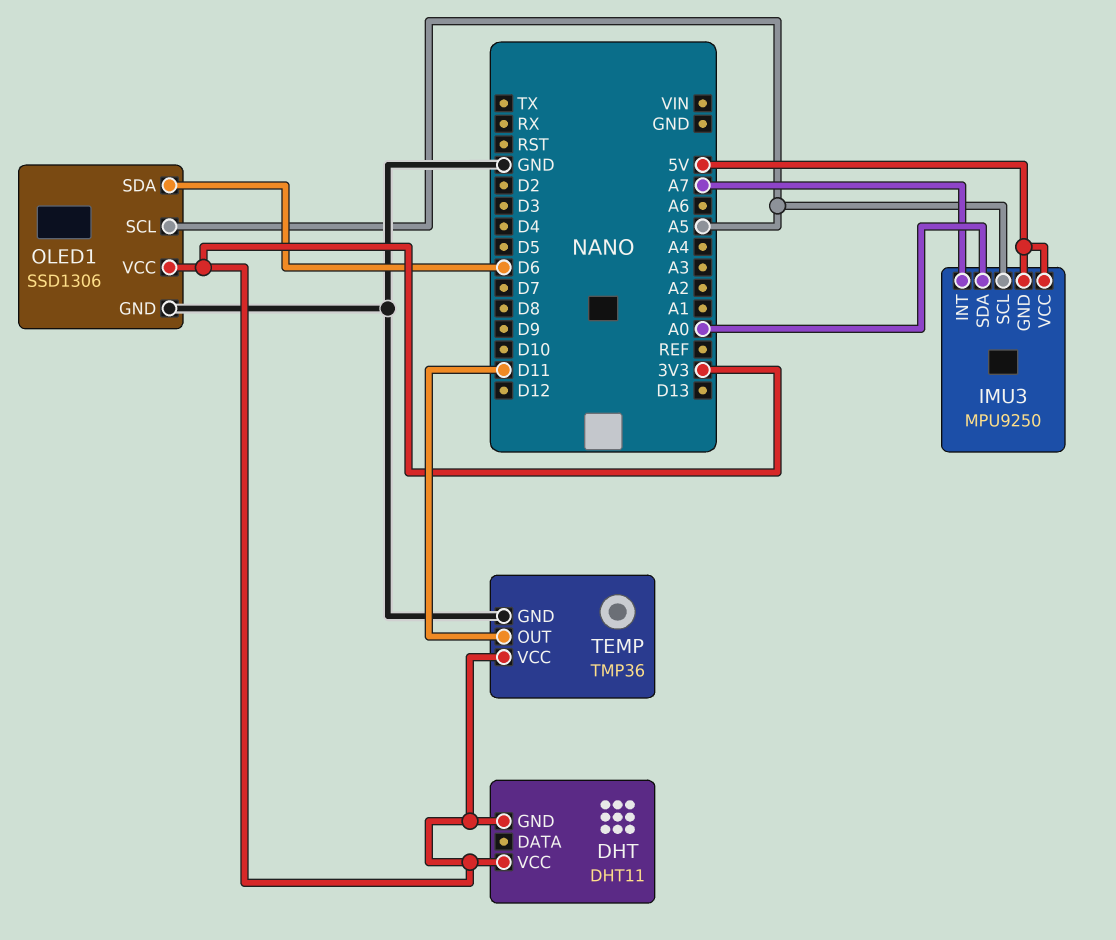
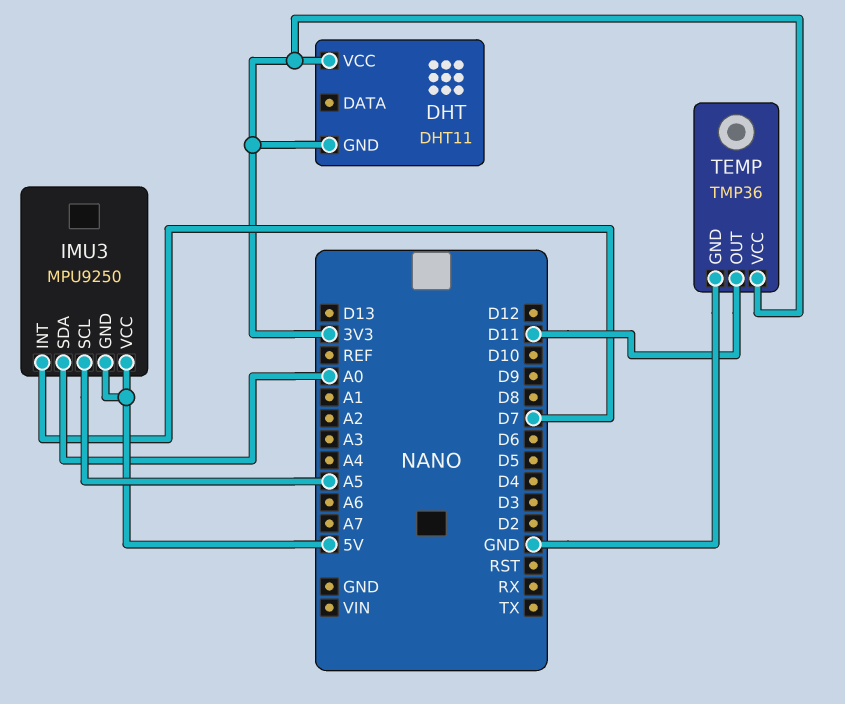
IMU3 pin INT: A7 -> D7
OLED1: SSD1306 -> none
OLED1 pin GND: GND -> none
OLED1 pin SCL: A5 -> none
OLED1 pin SDA: D6 -> none
OLED1 pin VCC: 3V3 -> none

